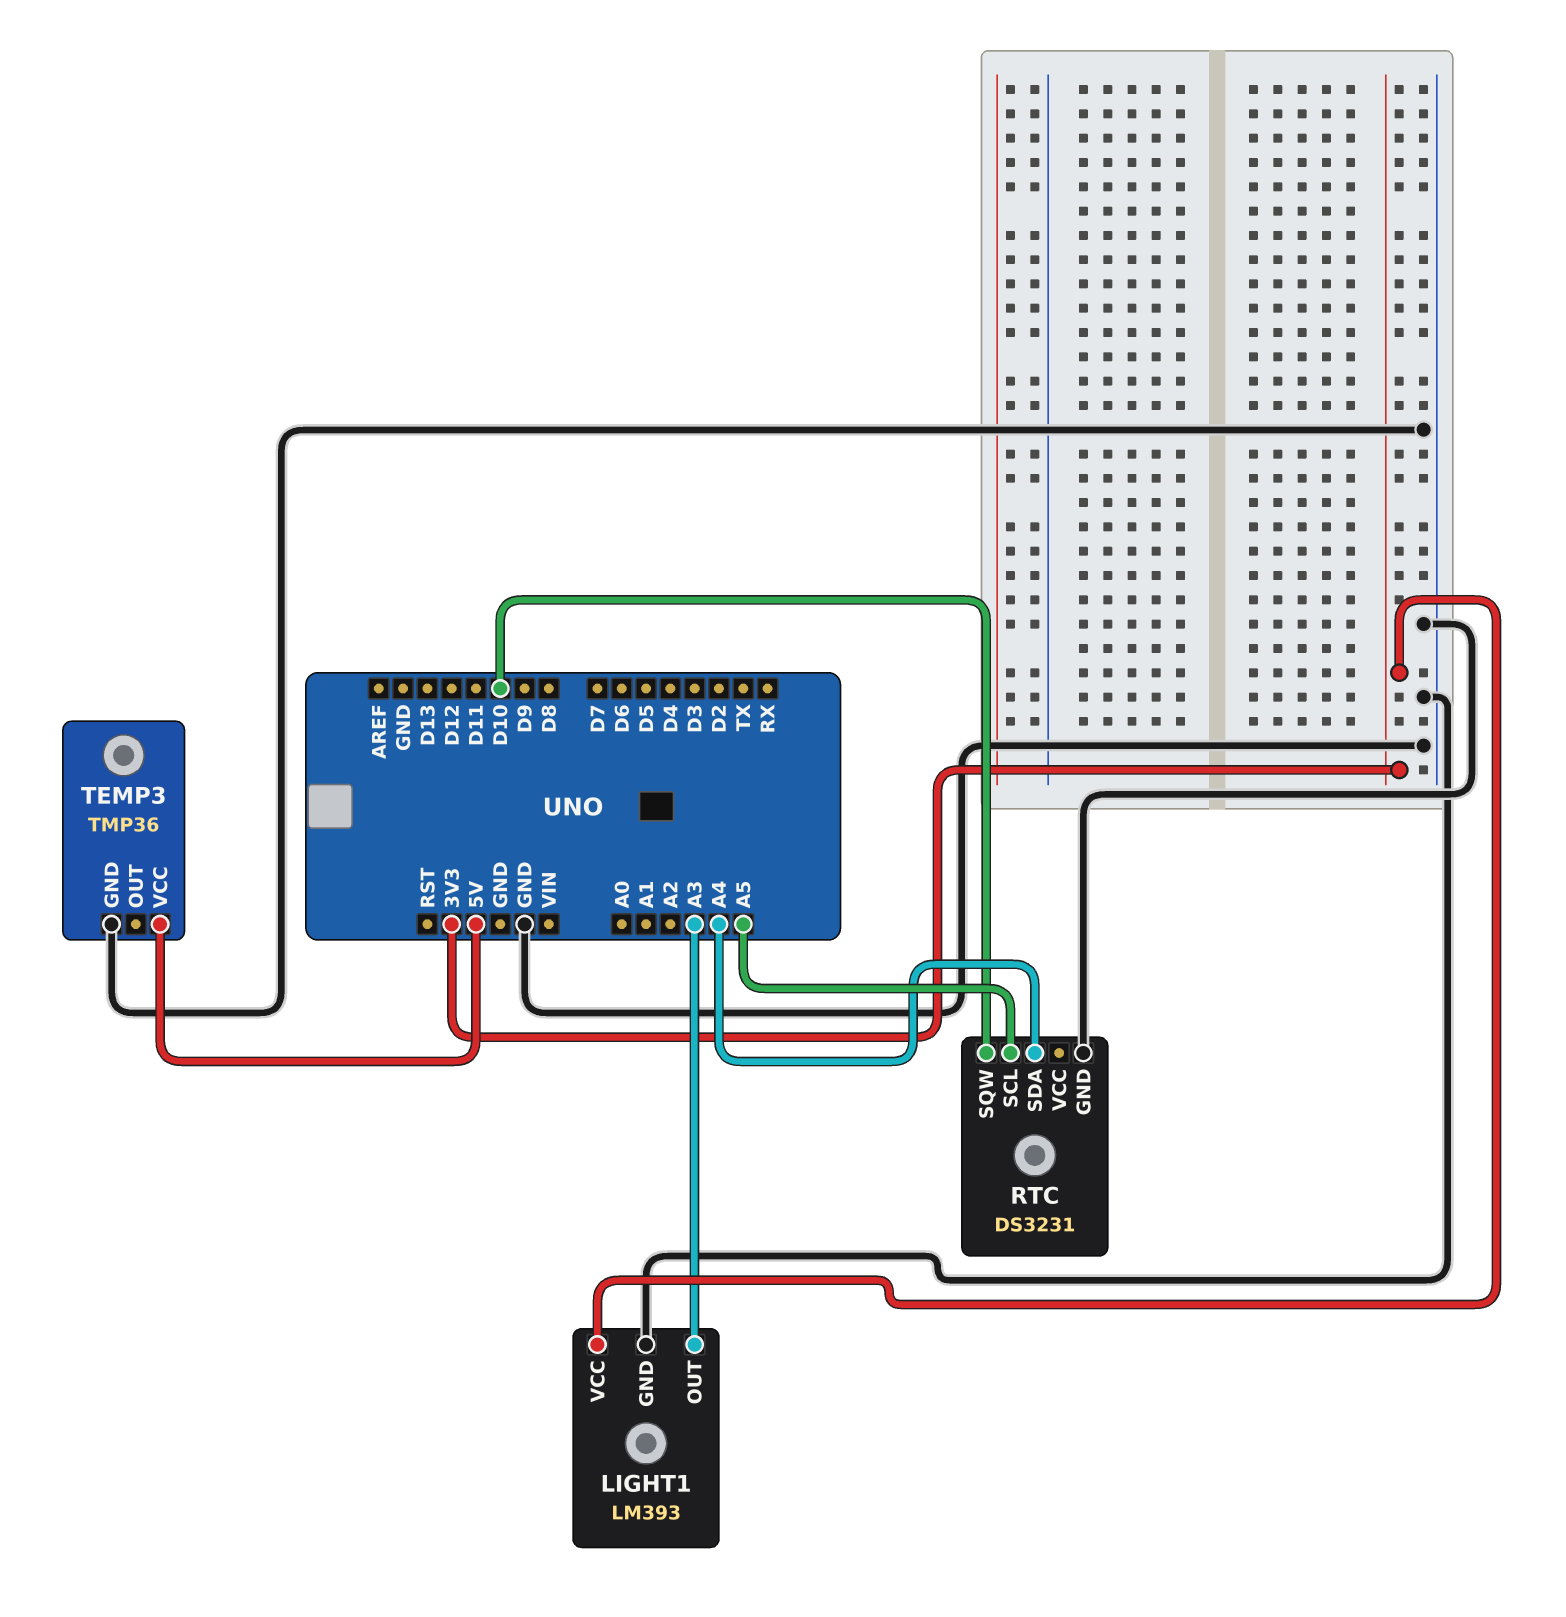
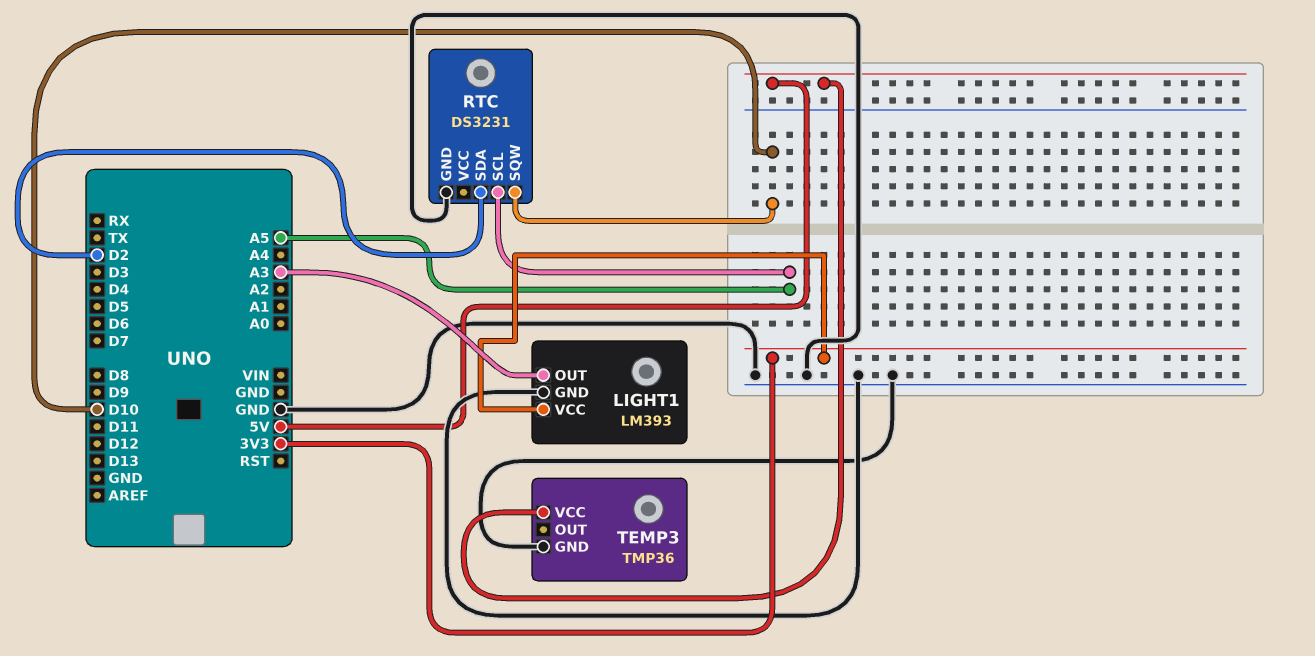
RTC pin SDA: A4 -> D2

